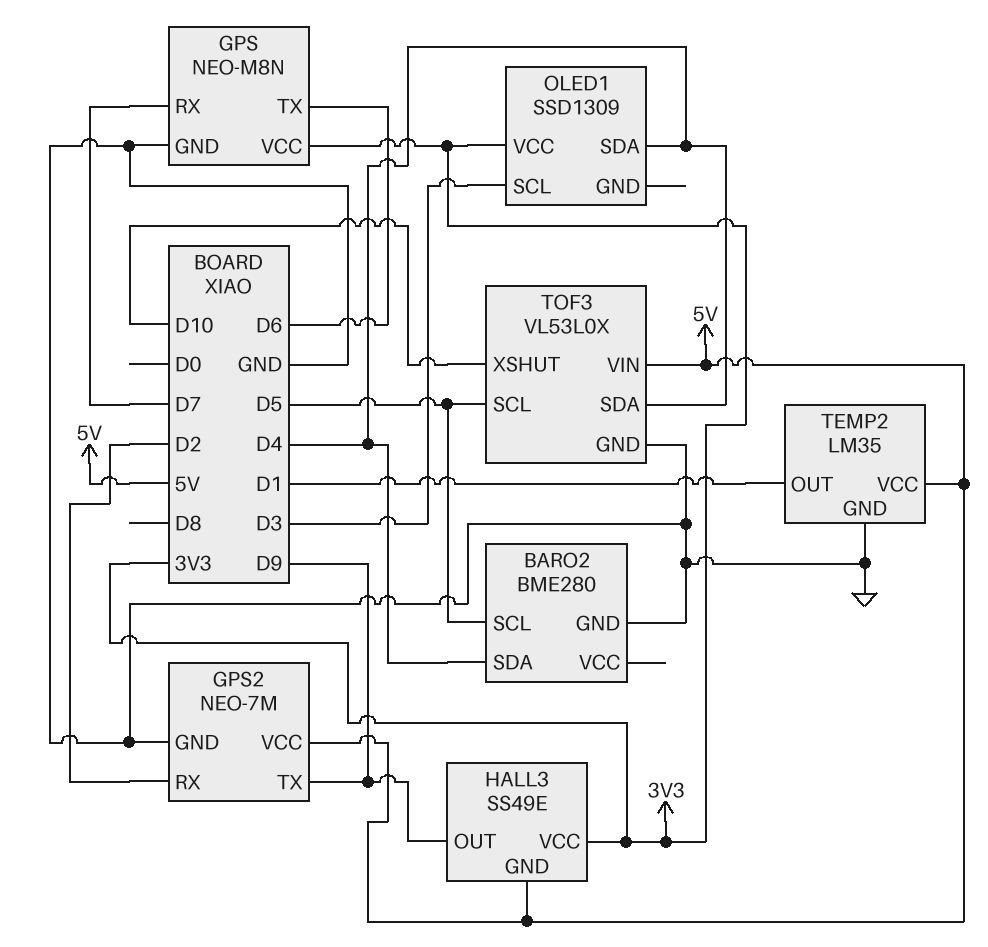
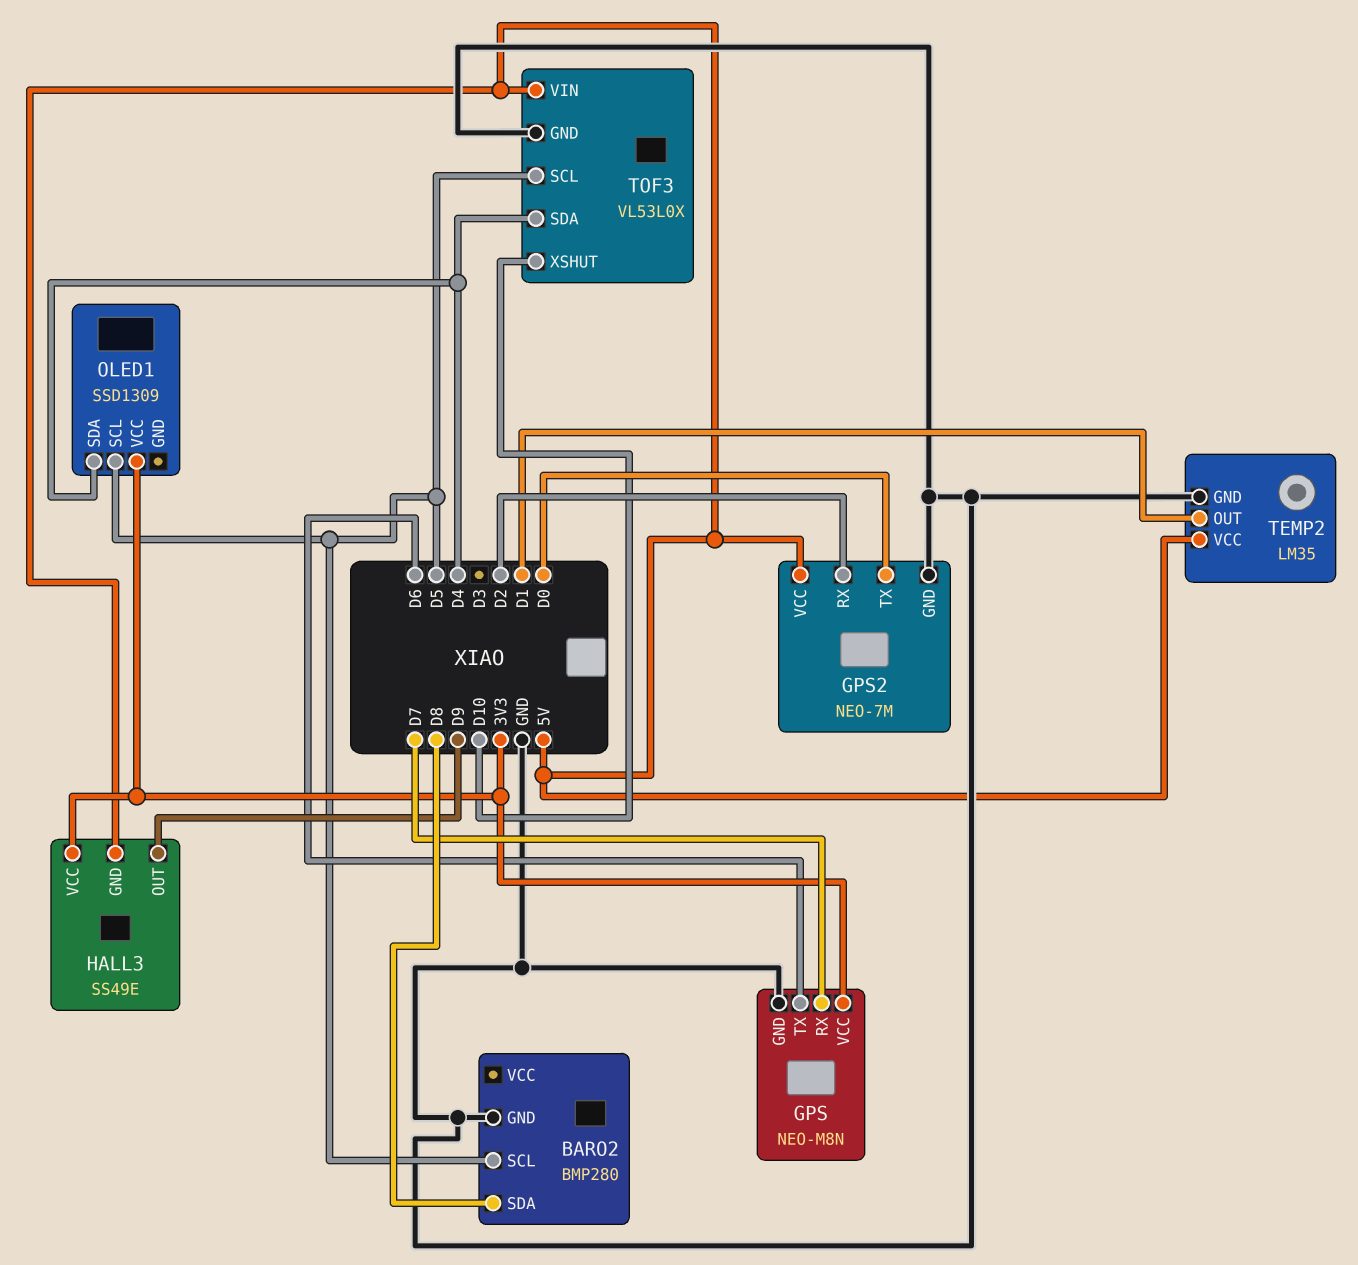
BARO2: BME280 -> BMP280
BARO2 pin SDA: D4 -> D8
GPS2 pin TX: D9 -> D0
OLED1 pin SCL: D3 -> D5

